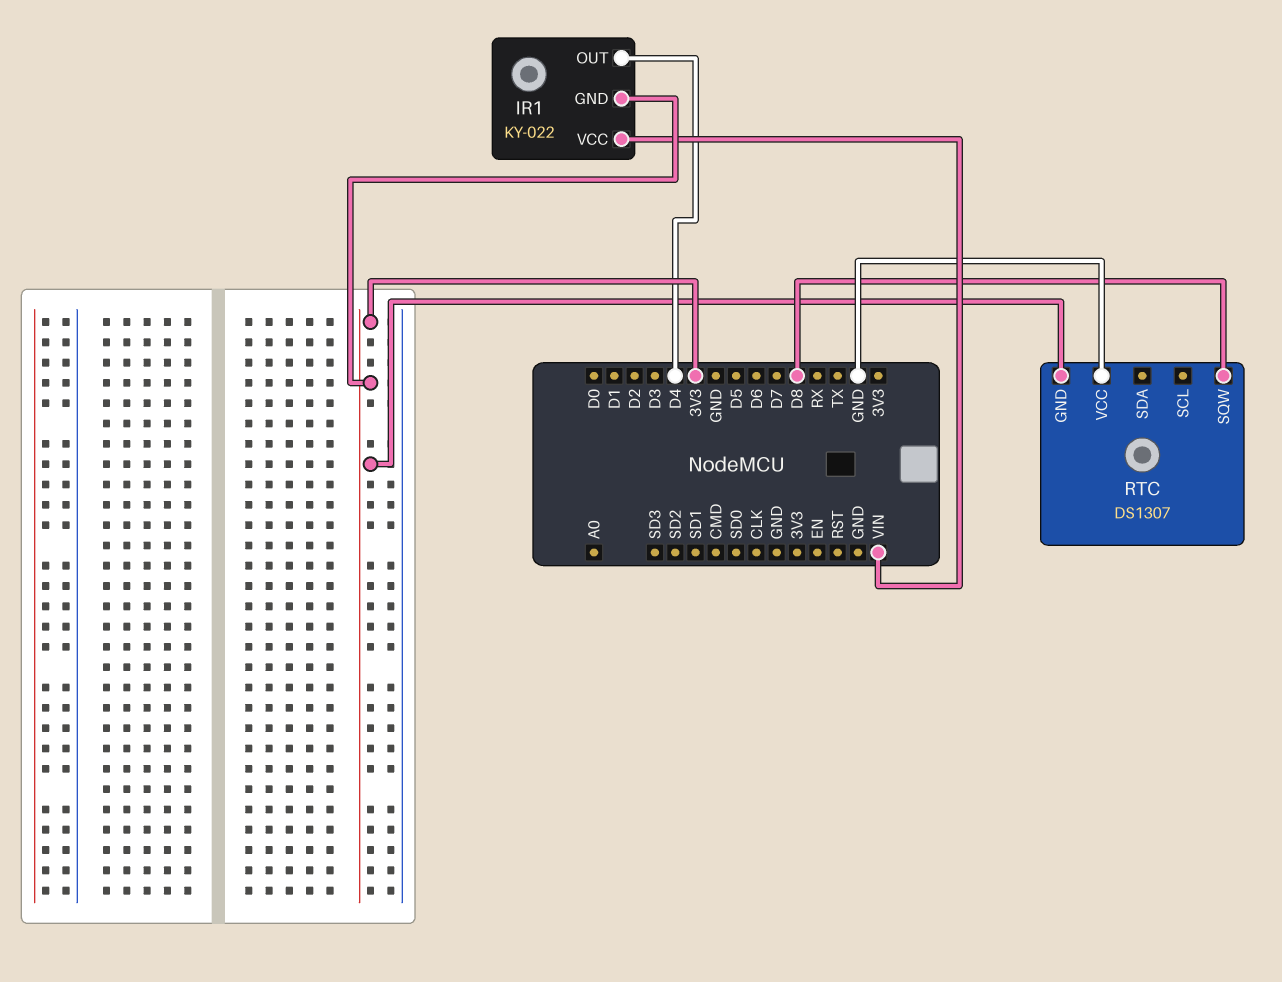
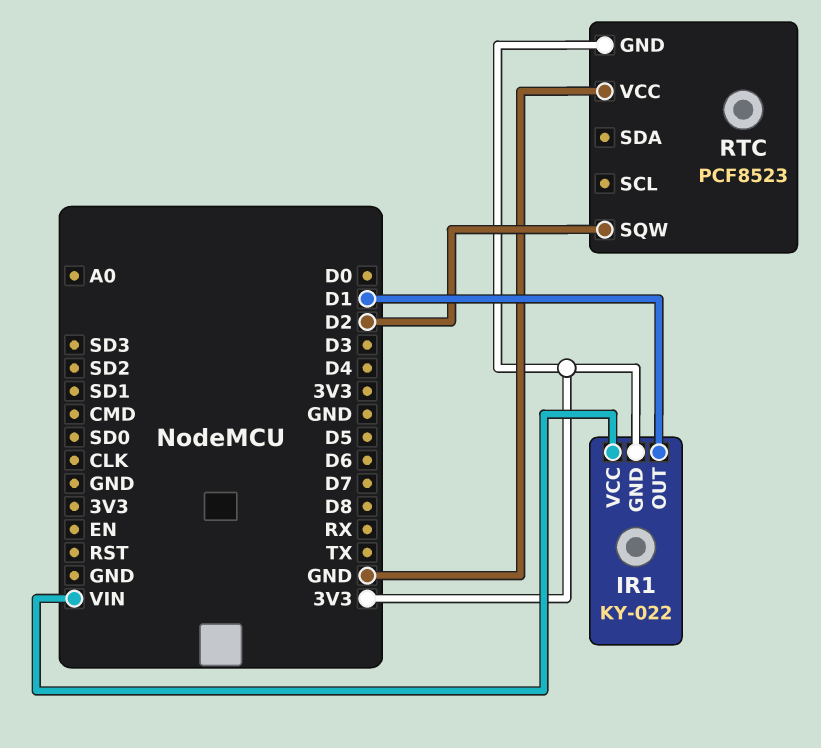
IR1 pin OUT: D4 -> D1
RTC: DS1307 -> PCF8523
RTC pin SQW: D8 -> D2

